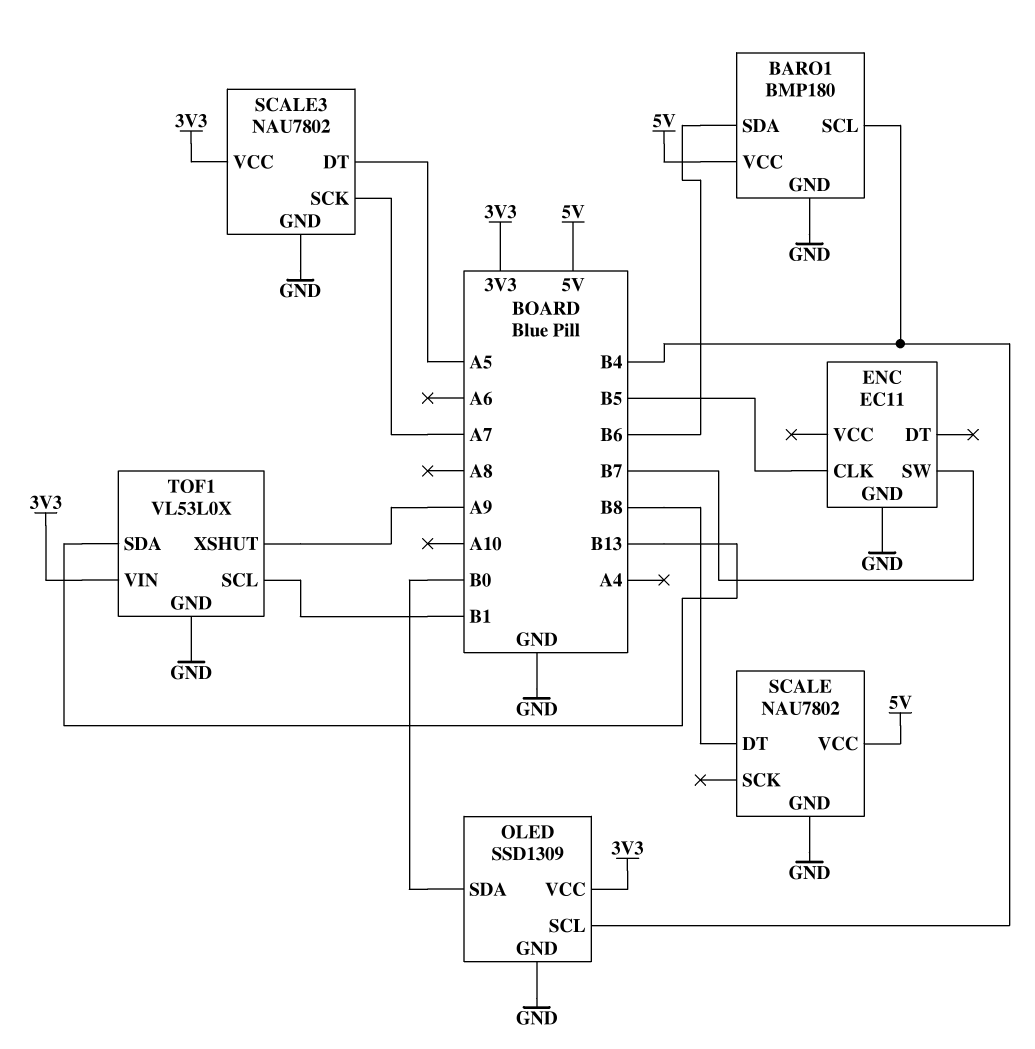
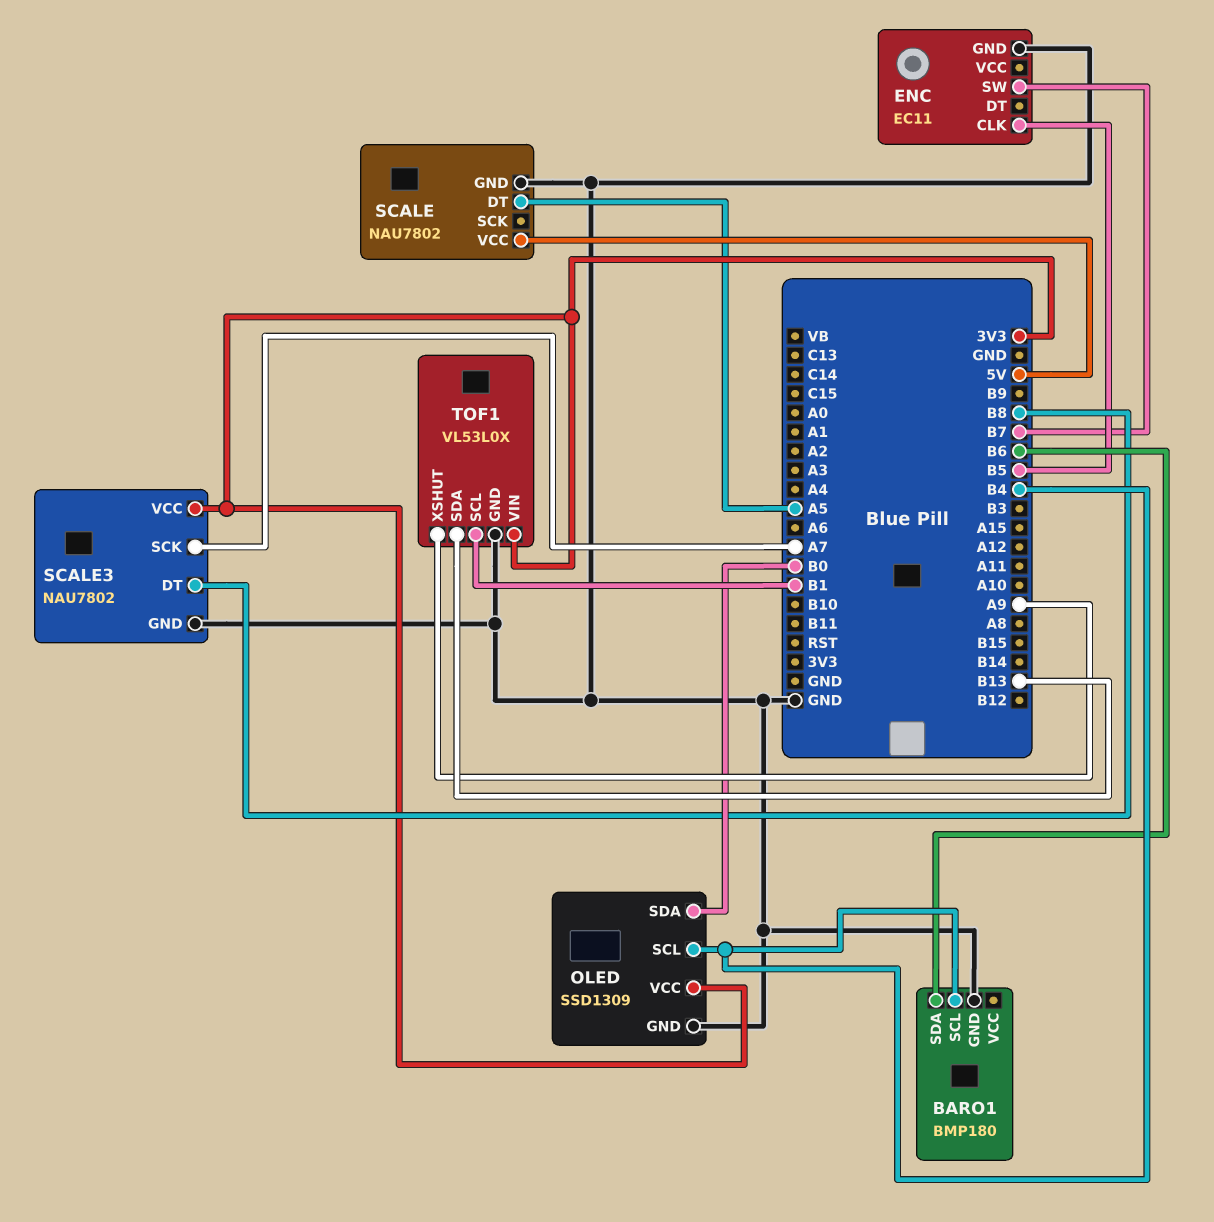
BARO1 pin VCC: 5V -> none
SCALE pin DT: B8 -> A5
SCALE3 pin DT: A5 -> B8

